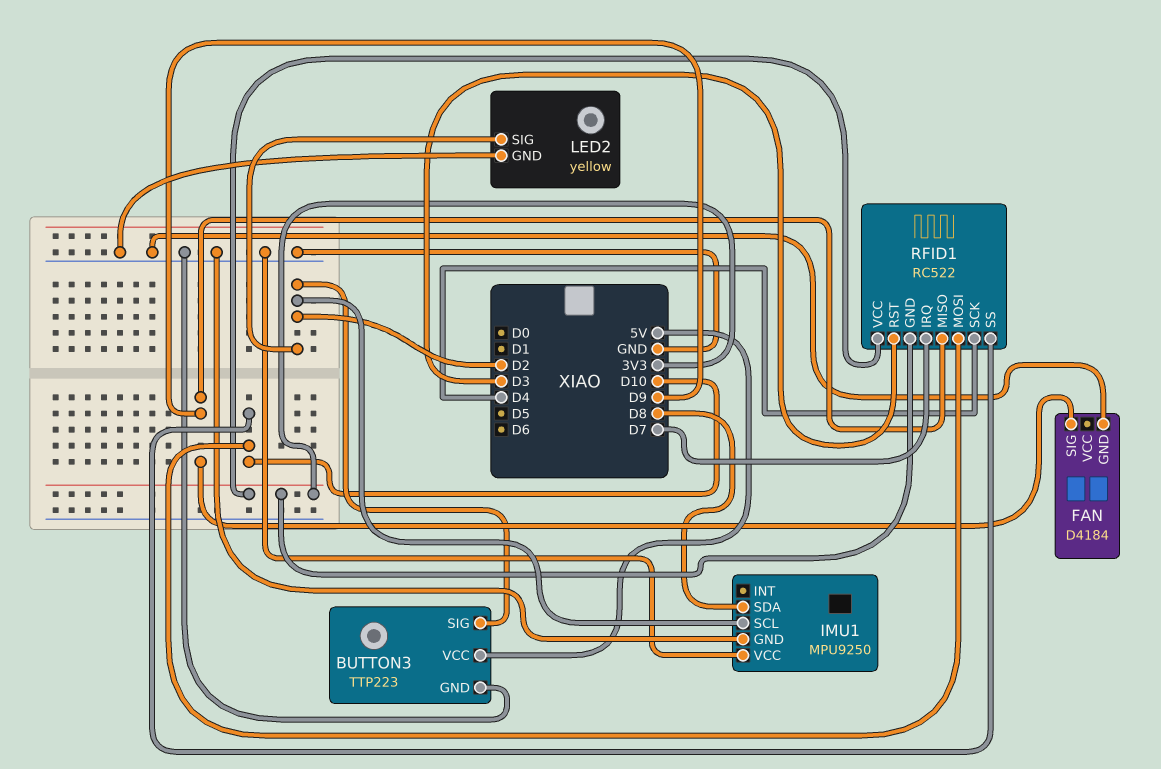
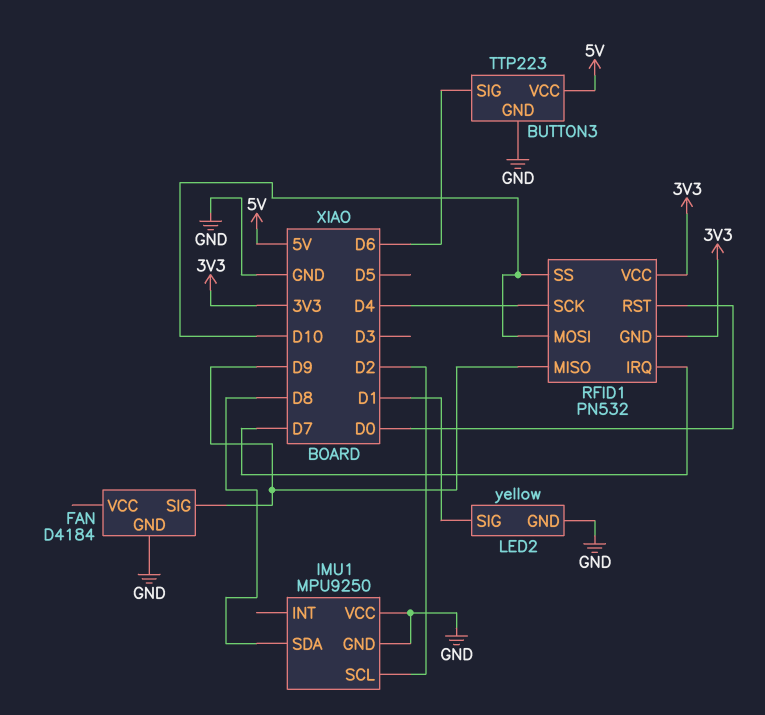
BUTTON3 pin SIG: D2 -> D6
LED2 pin SIG: D2 -> D1
RFID1: RC522 -> PN532
RFID1 pin RST: D3 -> D0

